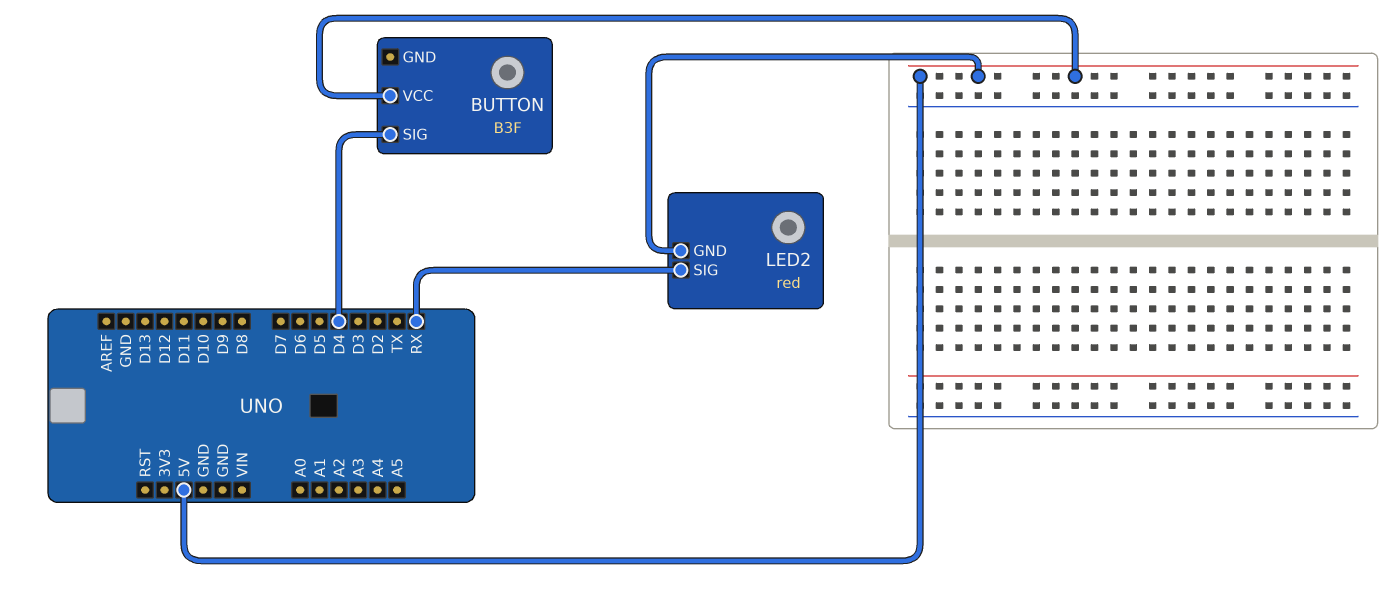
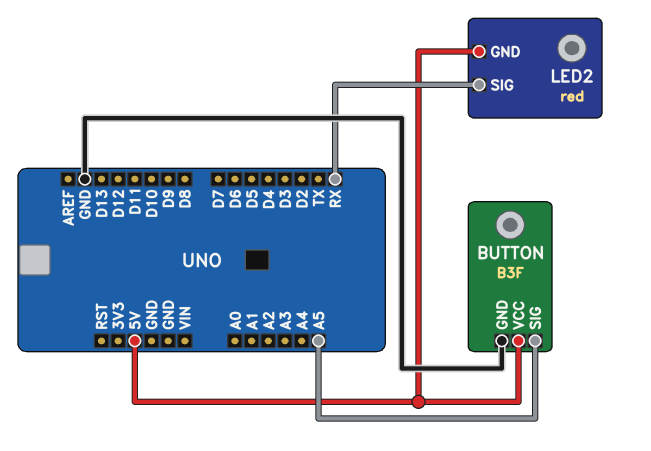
BUTTON pin GND: none -> GND
BUTTON pin SIG: D4 -> A5

